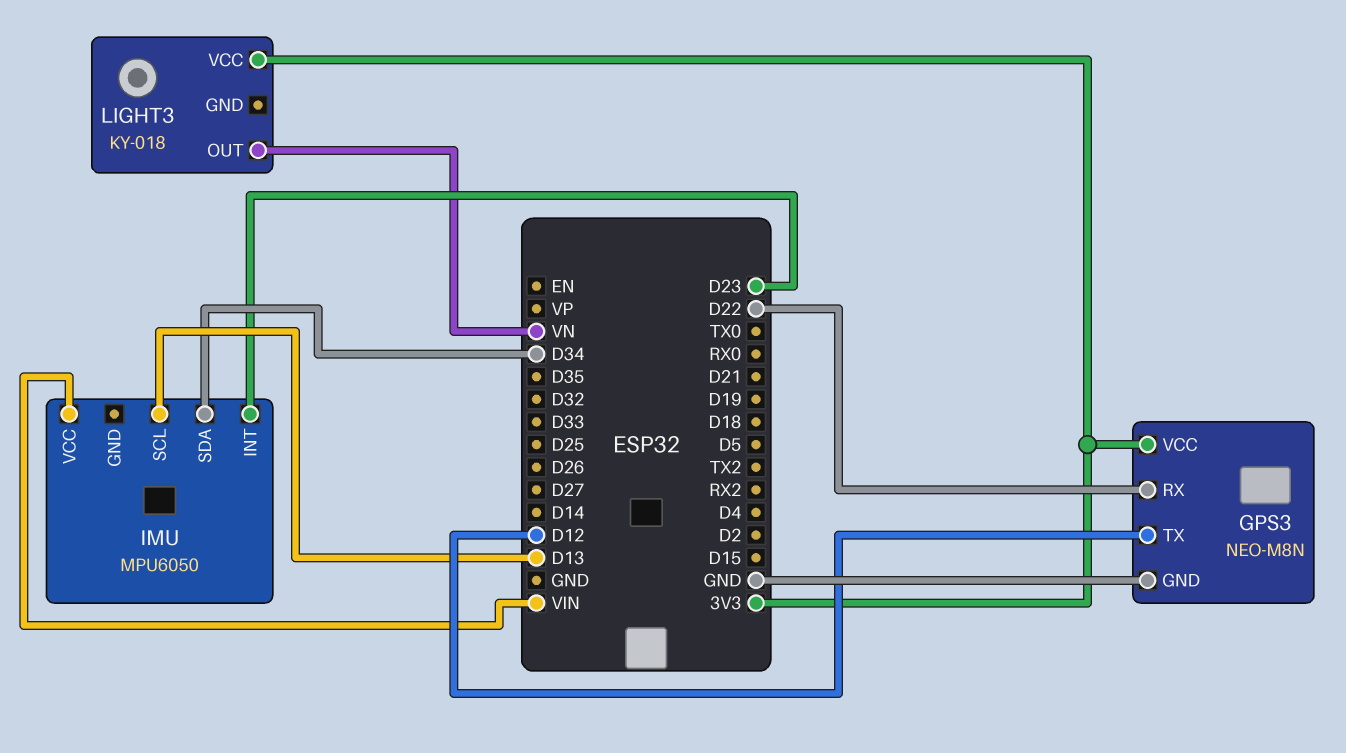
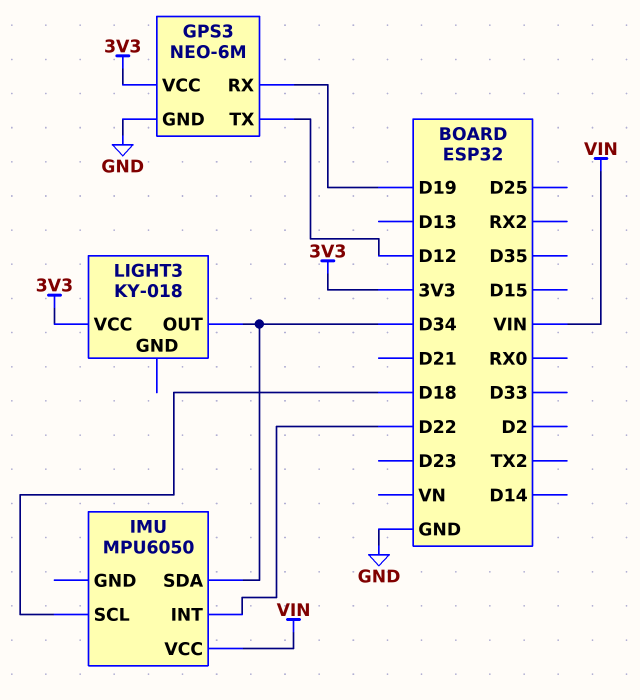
GPS3: NEO-M8N -> NEO-6M
GPS3 pin RX: D22 -> D19
IMU pin INT: D23 -> D22
IMU pin SCL: D13 -> D18
LIGHT3 pin OUT: VN -> D34

